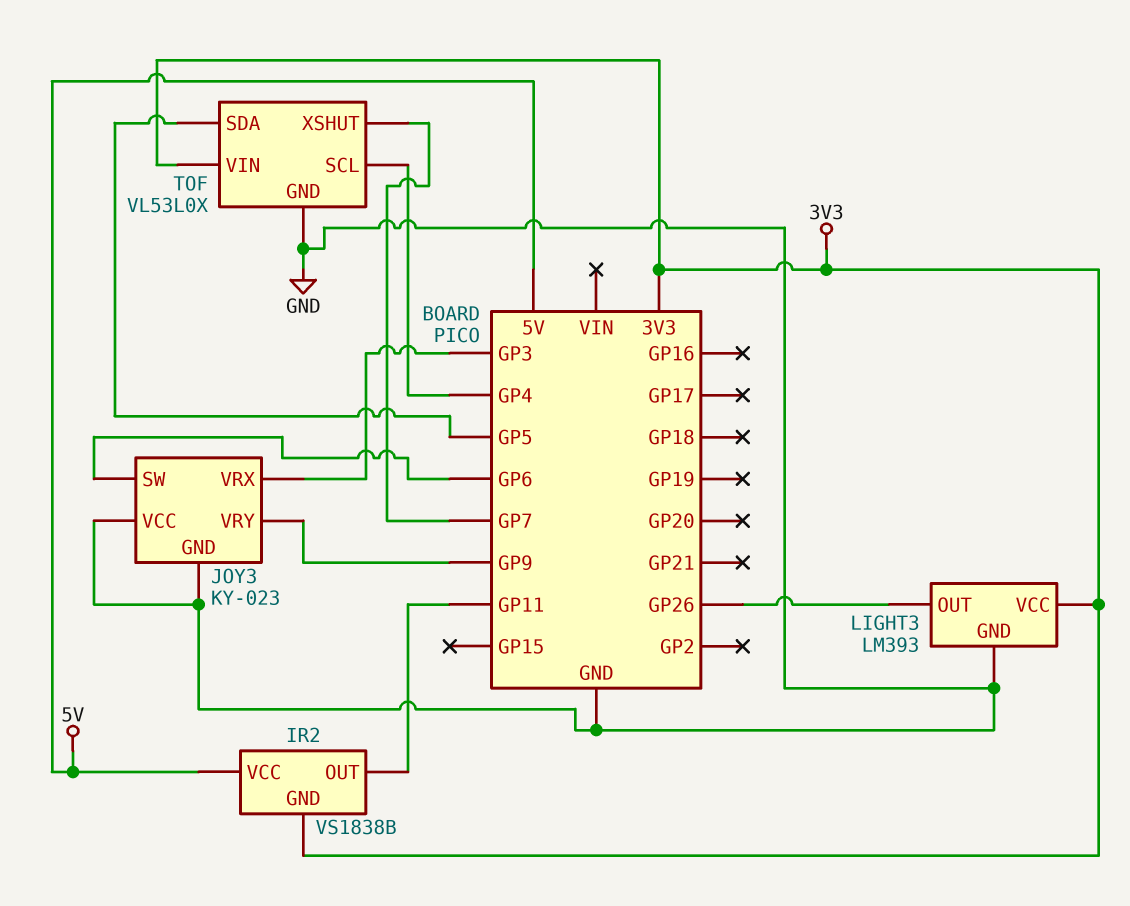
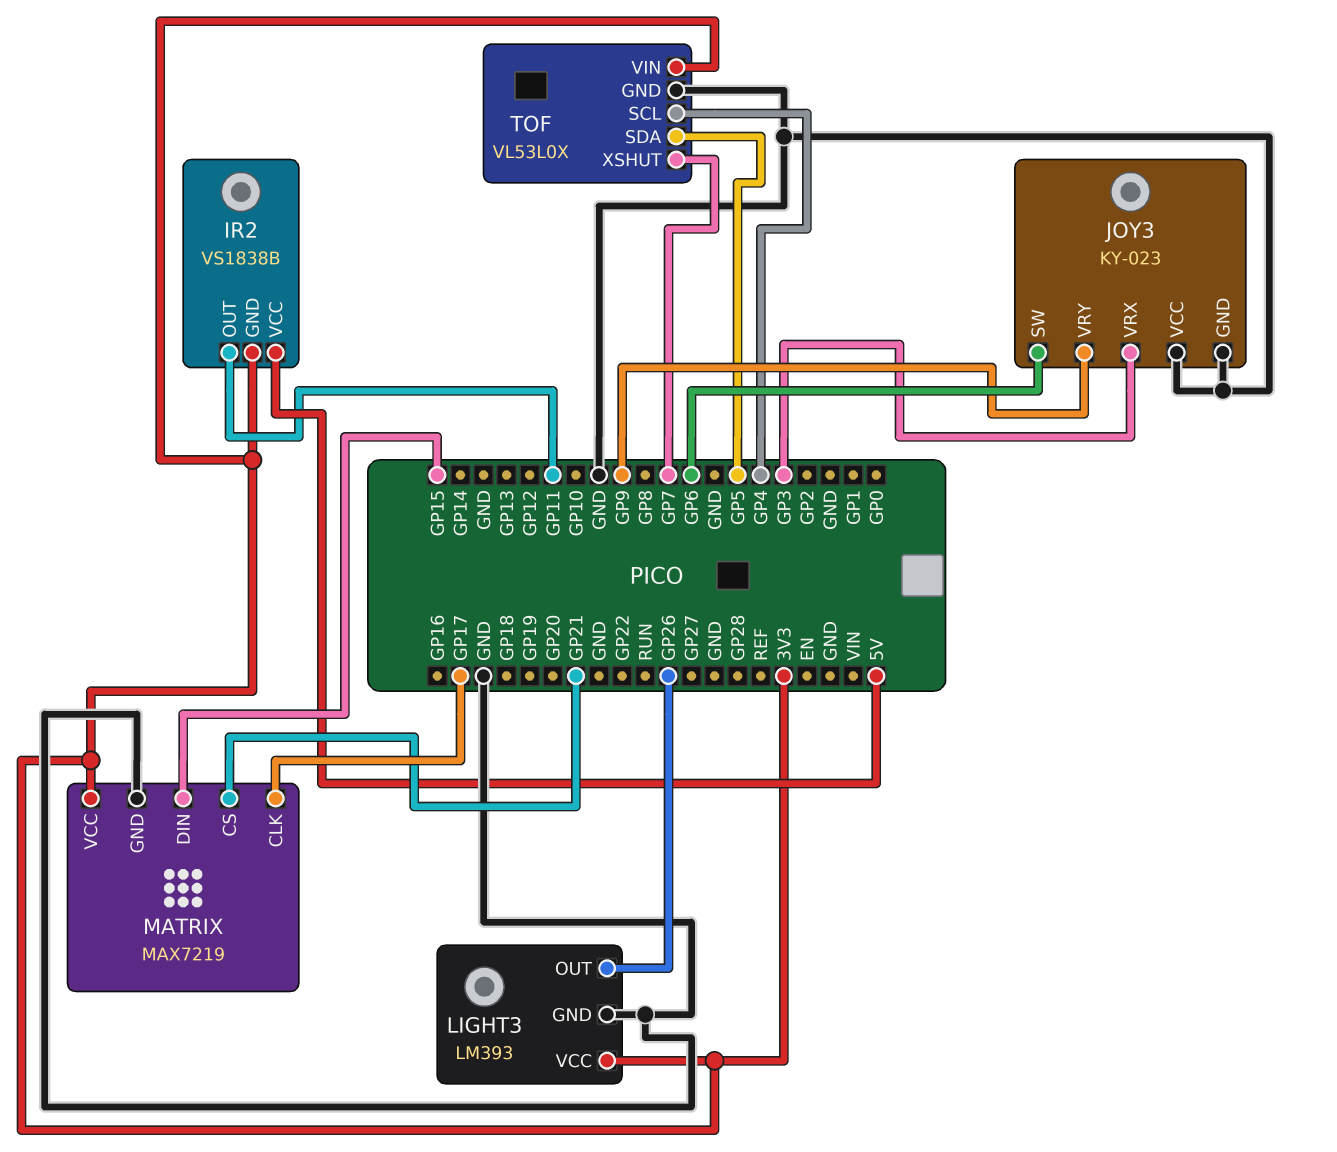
MATRIX: none -> MAX7219
MATRIX pin CLK: none -> GP17
MATRIX pin CS: none -> GP21
MATRIX pin DIN: none -> GP15
MATRIX pin GND: none -> GND
MATRIX pin VCC: none -> 3V3

